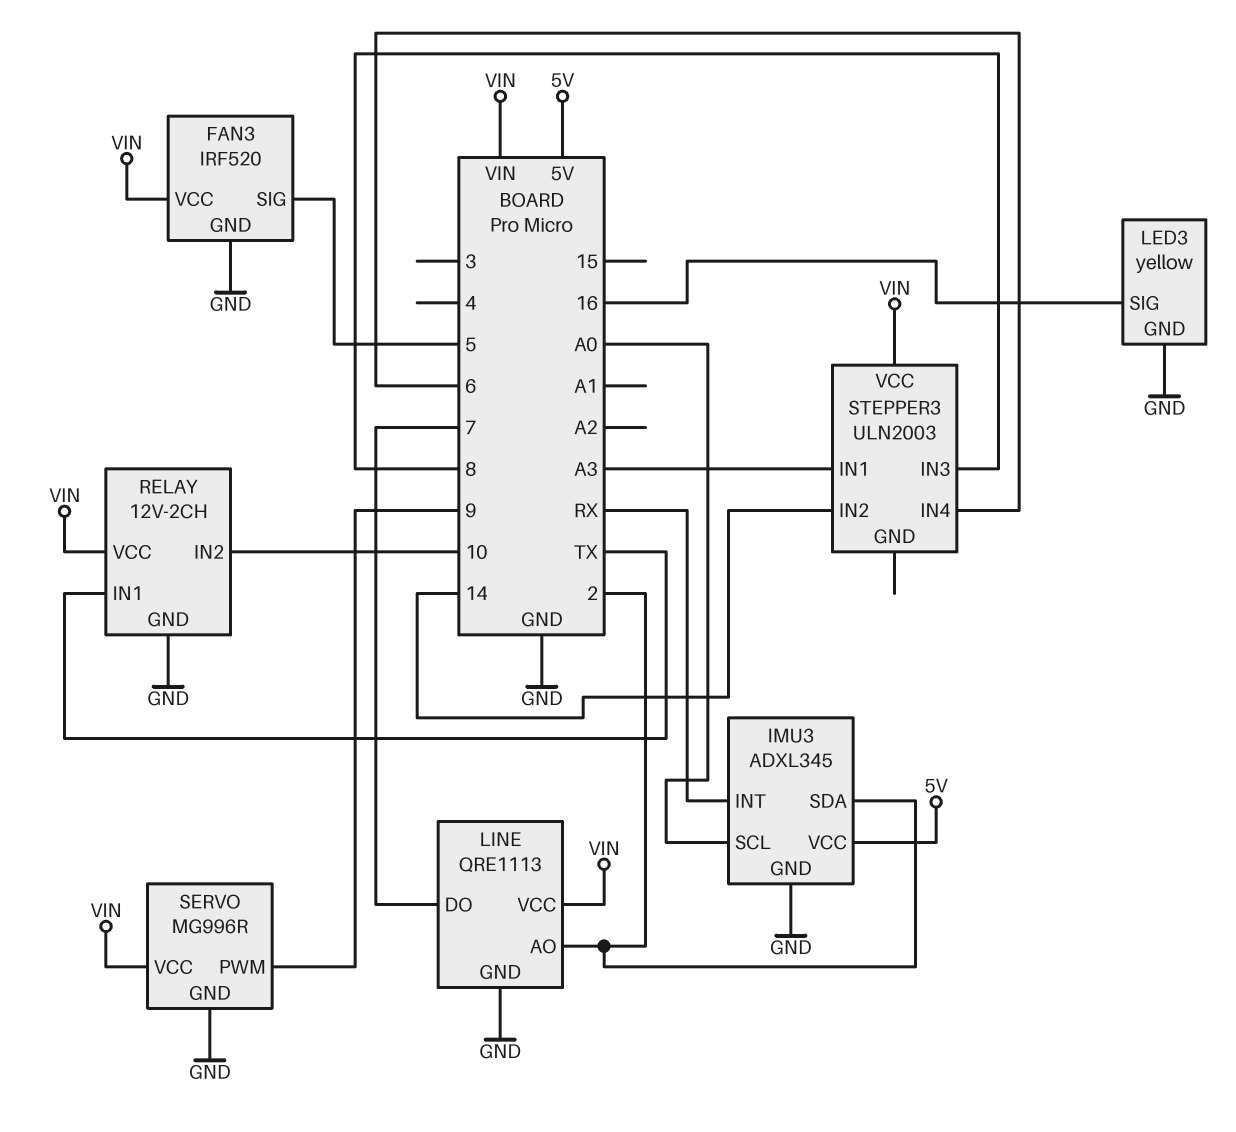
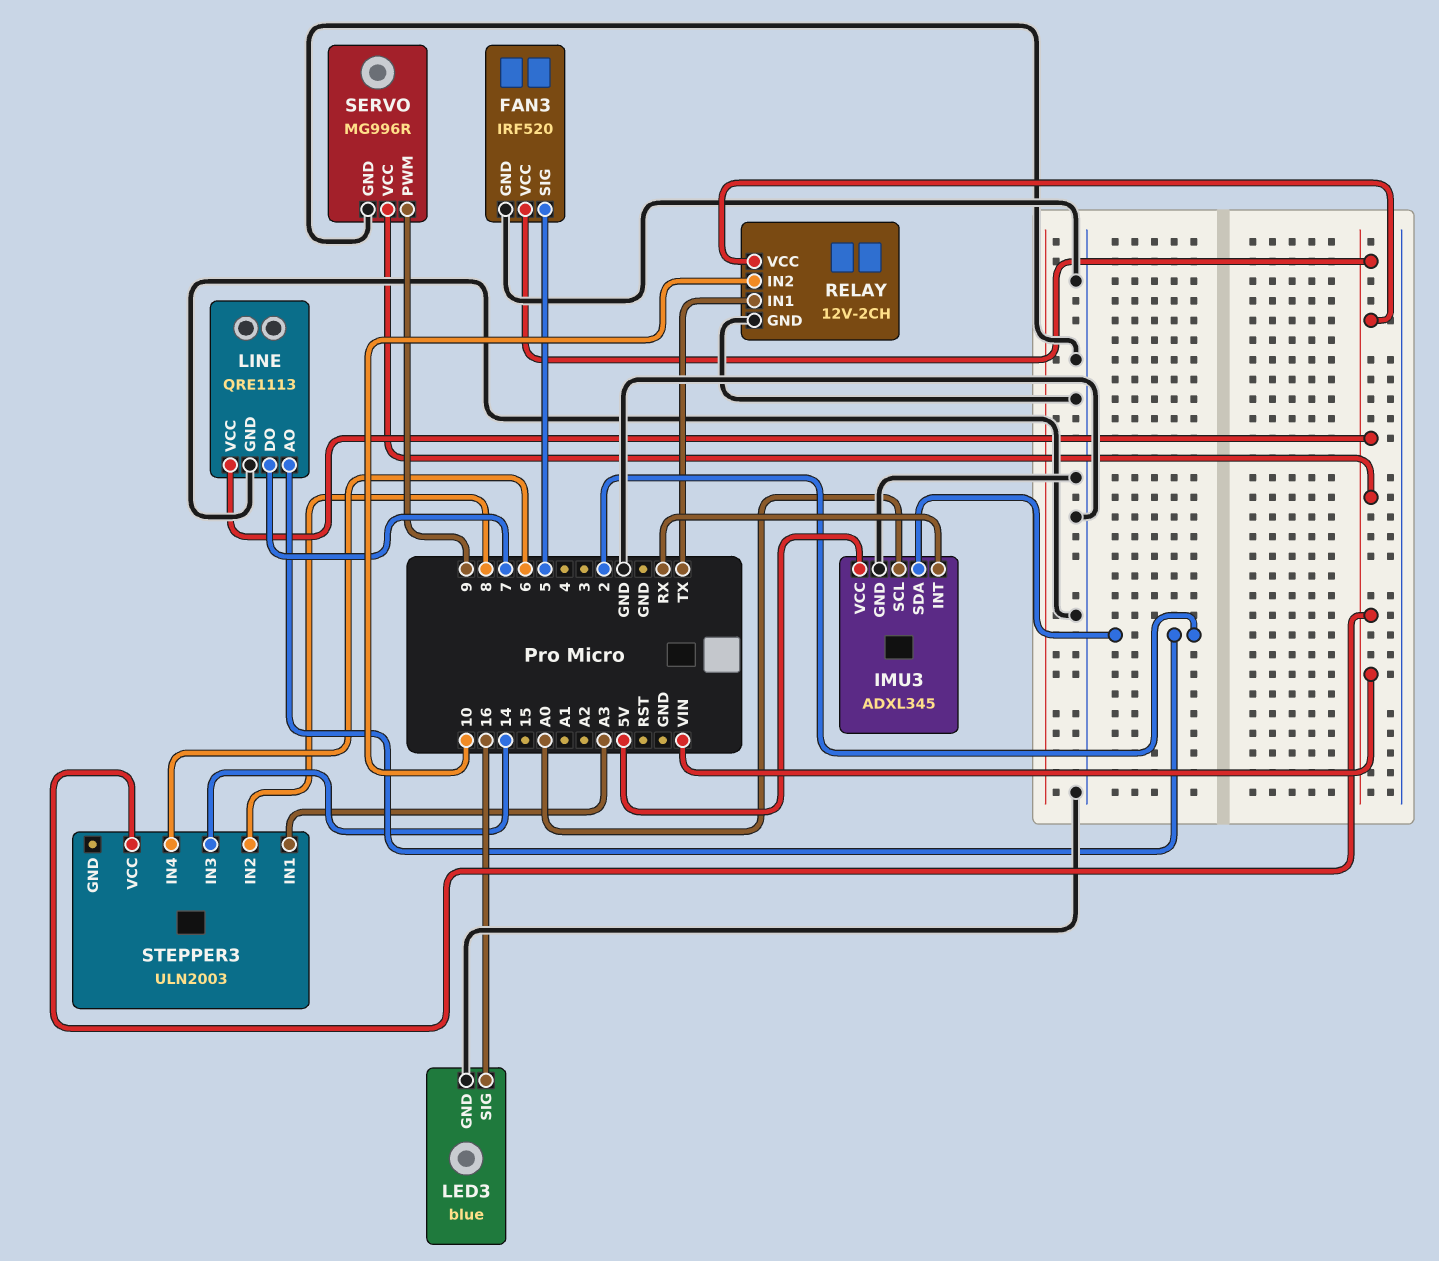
LED3: yellow -> blue
STEPPER3 pin IN2: 14 -> 8
STEPPER3 pin IN3: 8 -> 14

